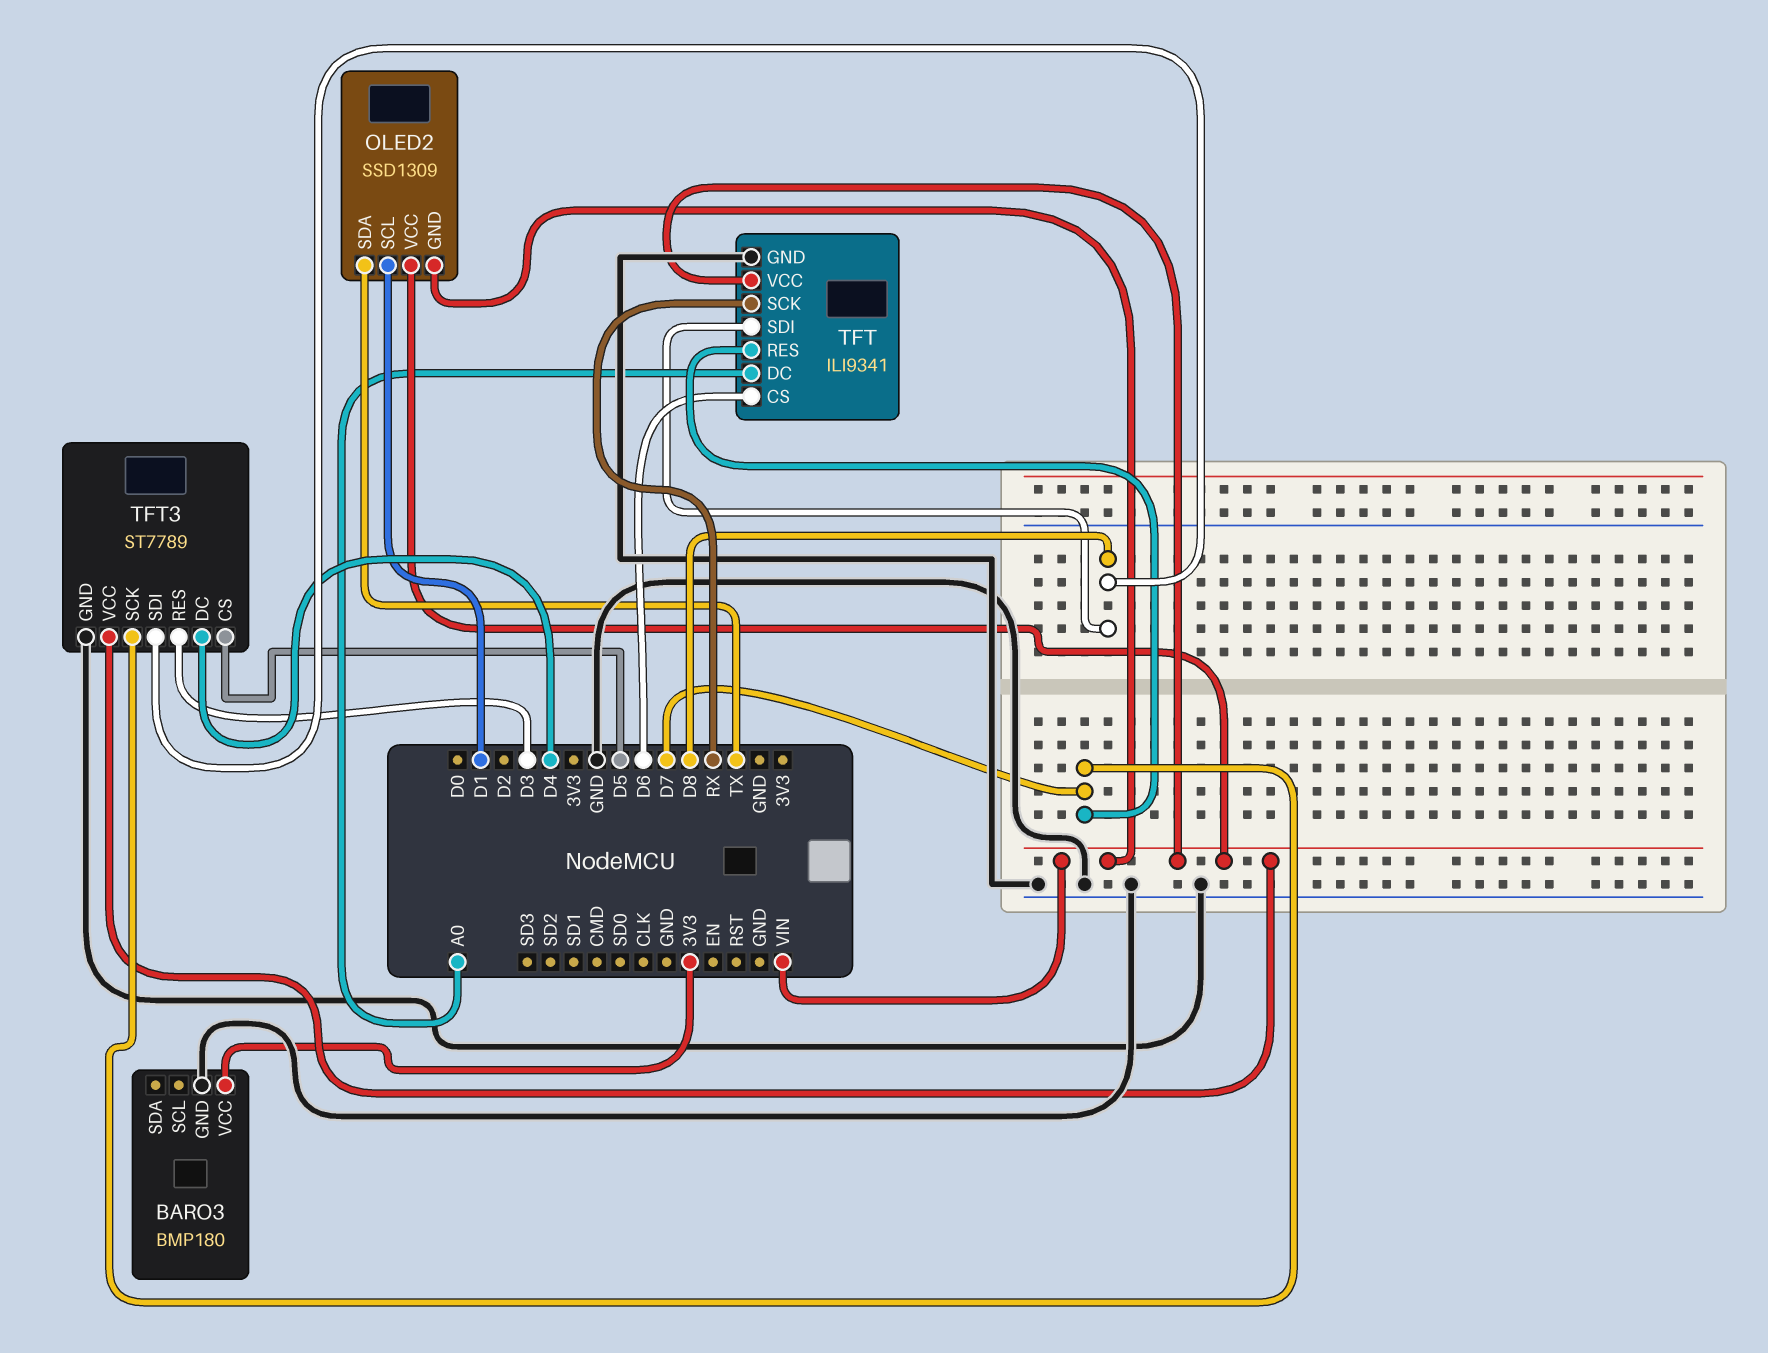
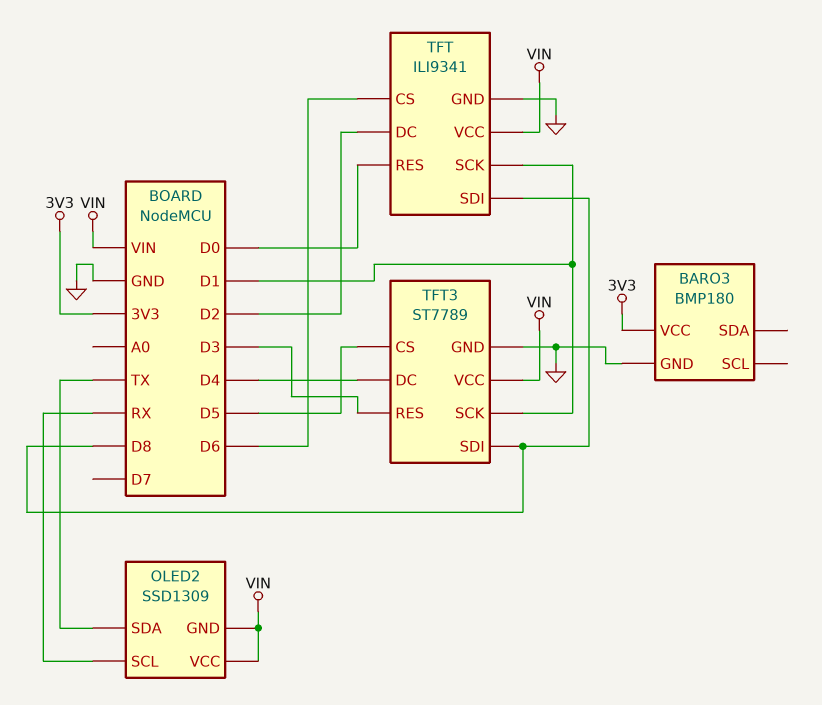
OLED2 pin SCL: D1 -> RX
TFT pin DC: A0 -> D2
TFT pin RES: D7 -> D0
TFT pin SCK: RX -> D1
TFT3 pin SCK: D7 -> D1

